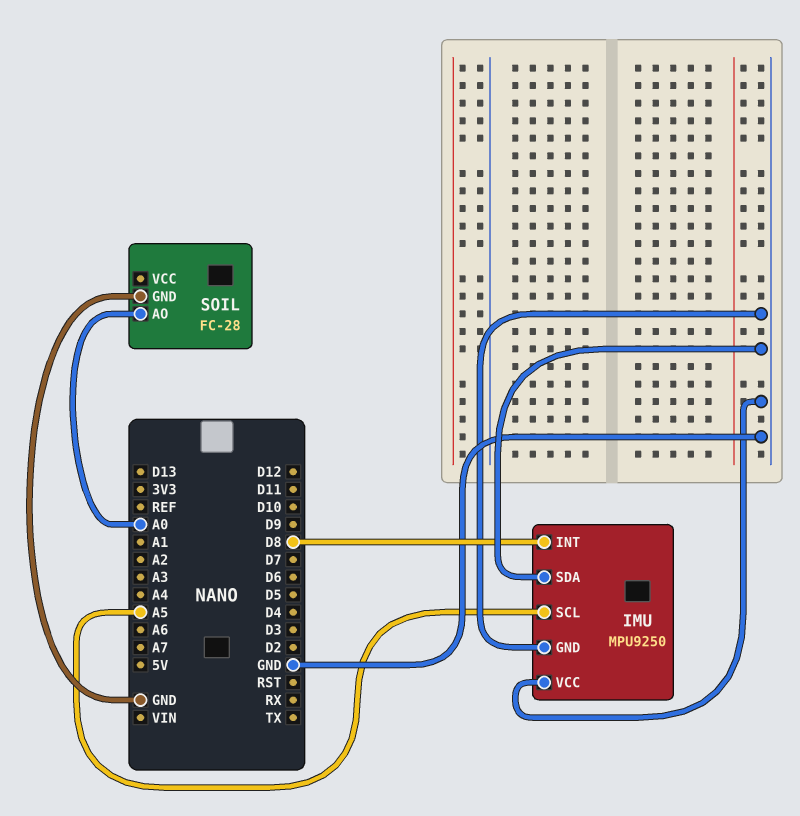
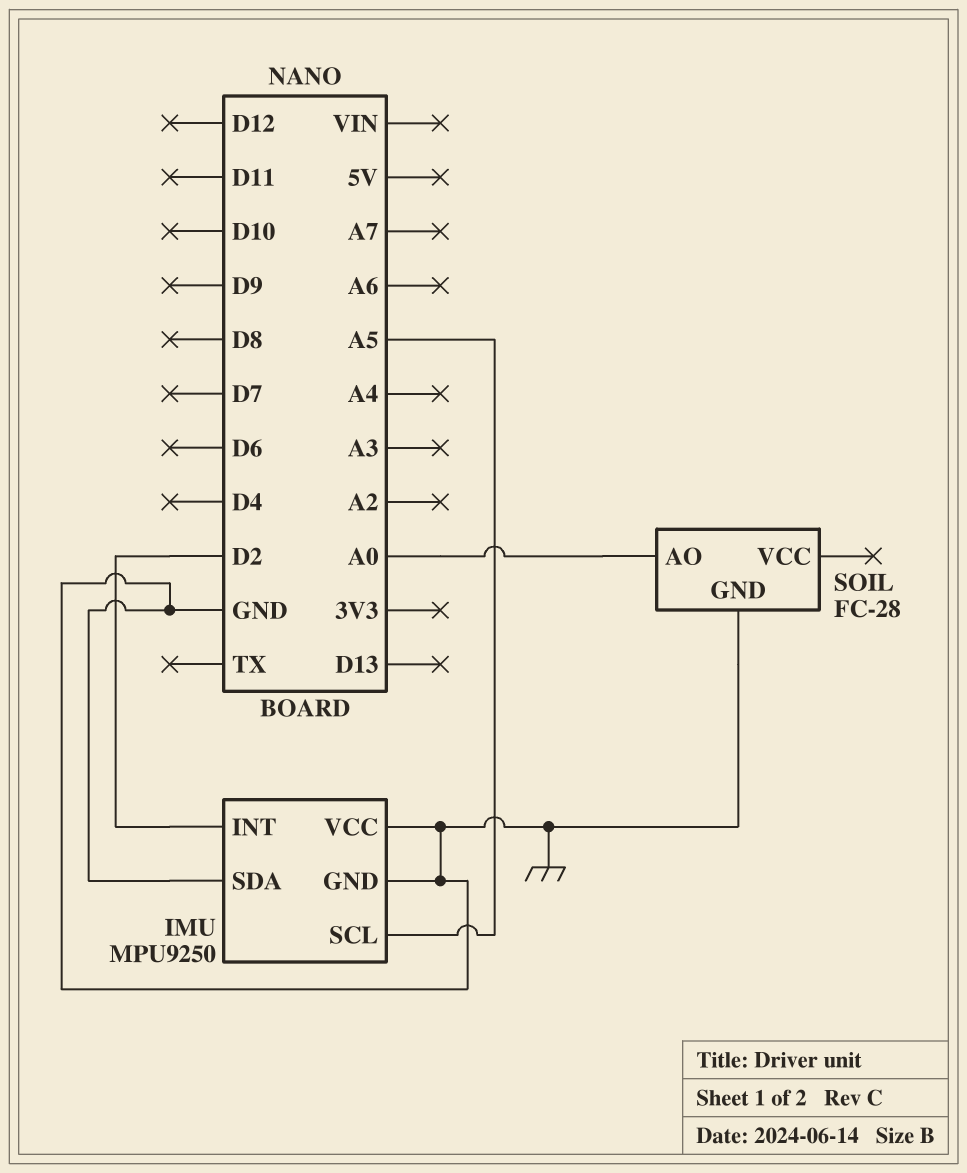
IMU pin INT: D8 -> D2

